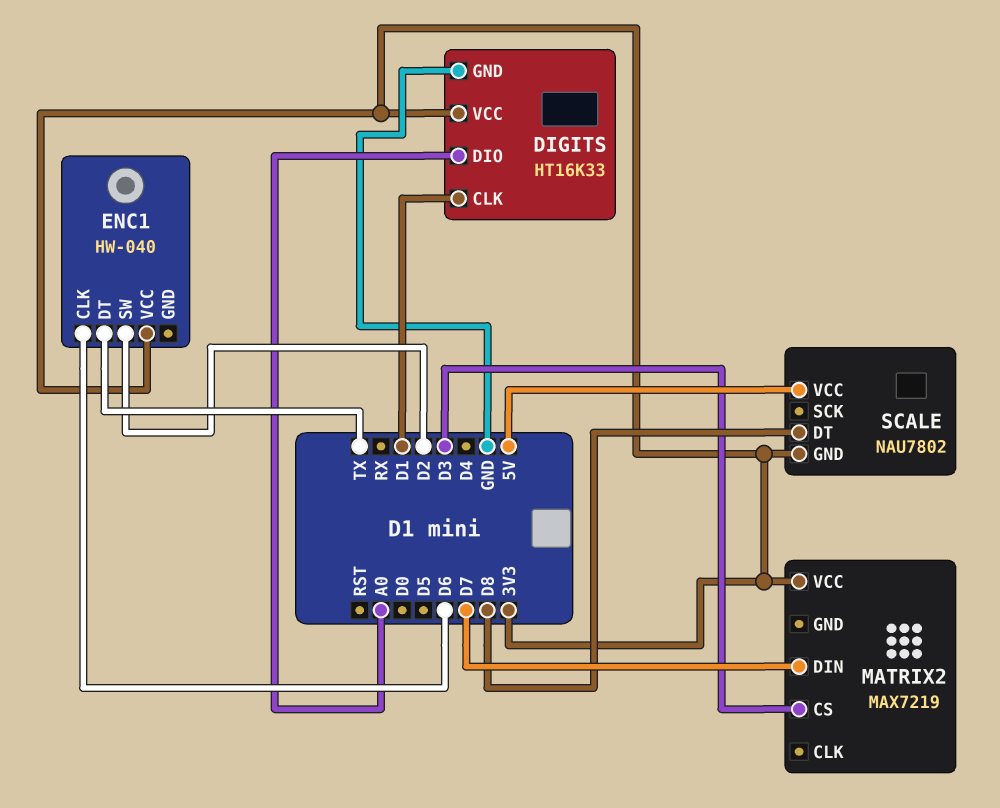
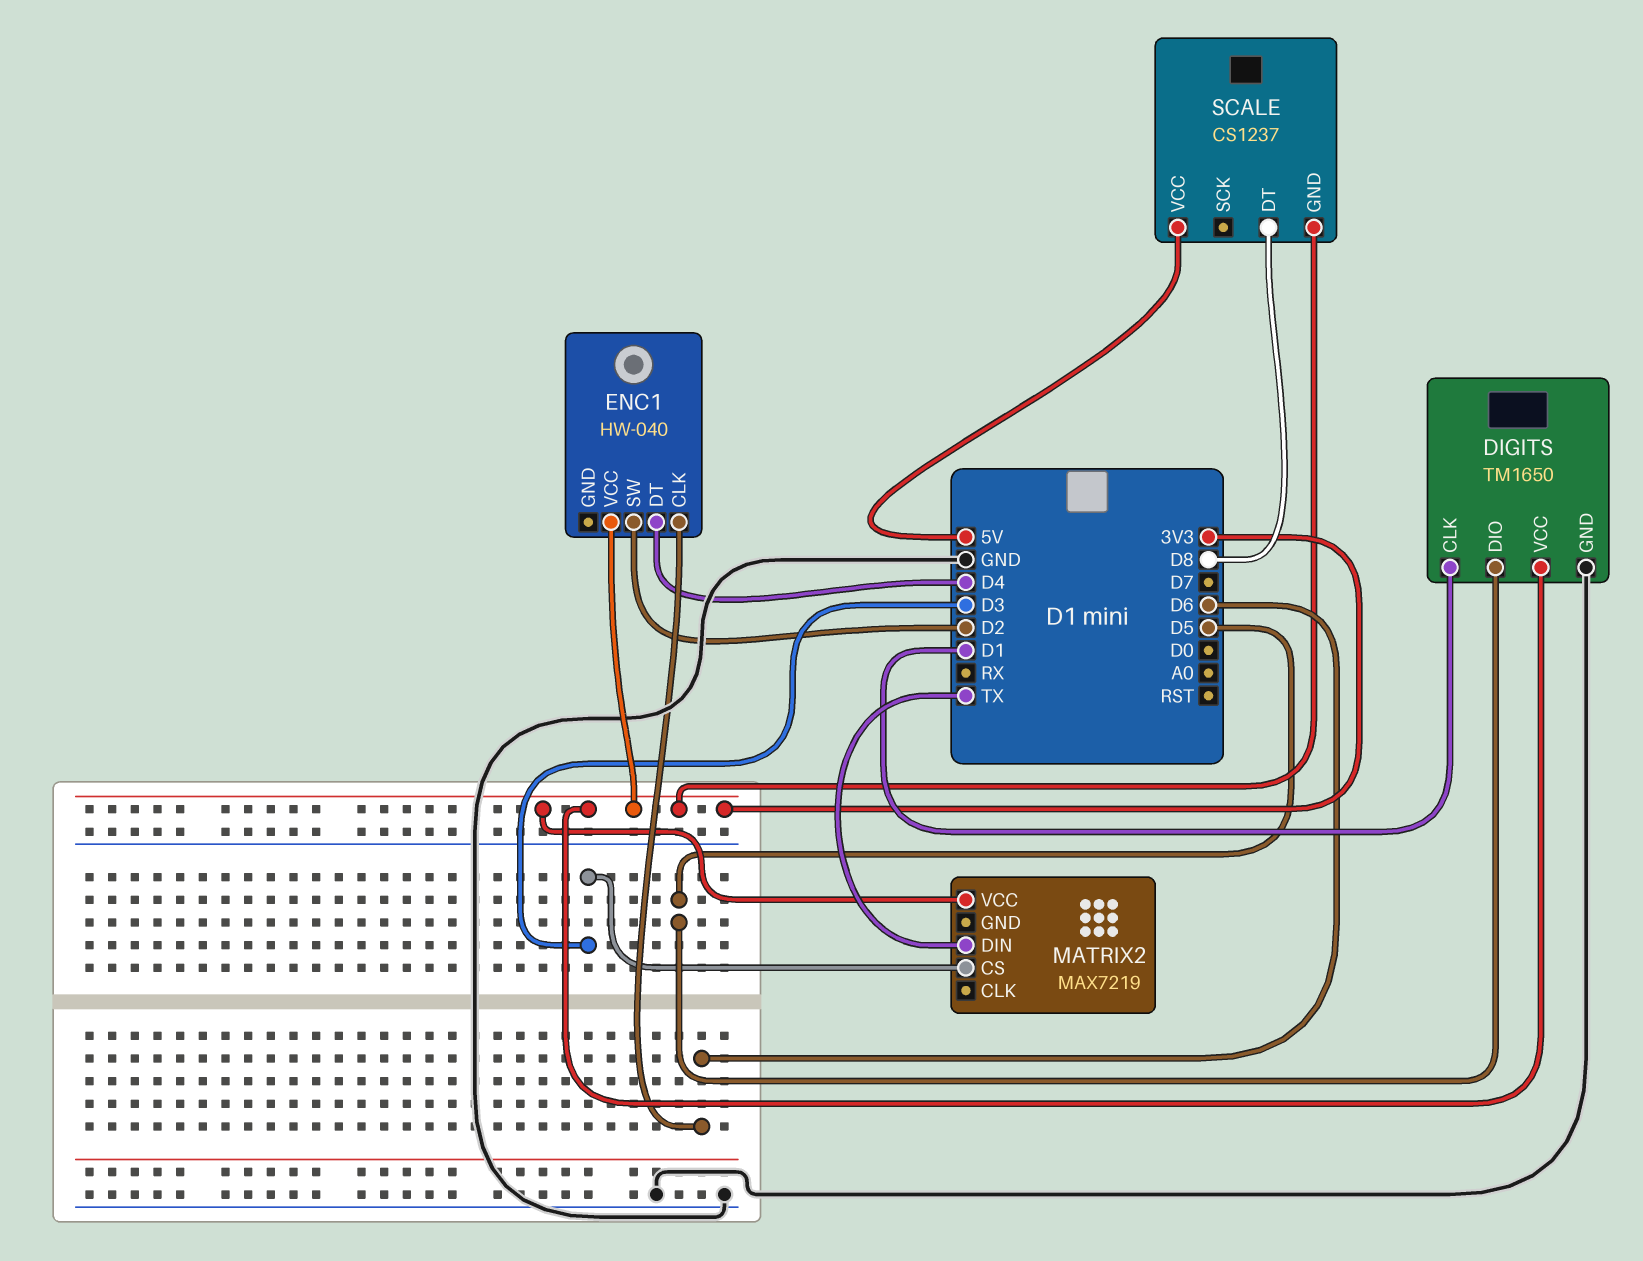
DIGITS: HT16K33 -> TM1650
DIGITS pin DIO: A0 -> D5
ENC1 pin DT: TX -> D4
MATRIX2 pin DIN: D7 -> TX
SCALE: NAU7802 -> CS1237

